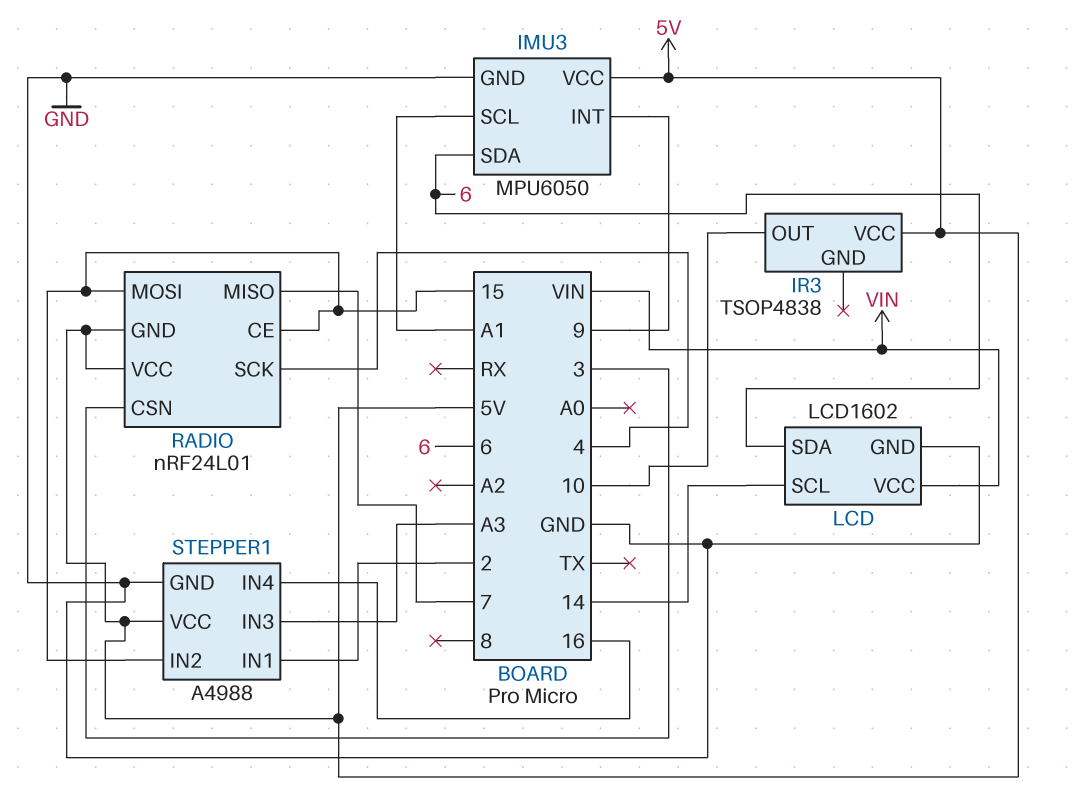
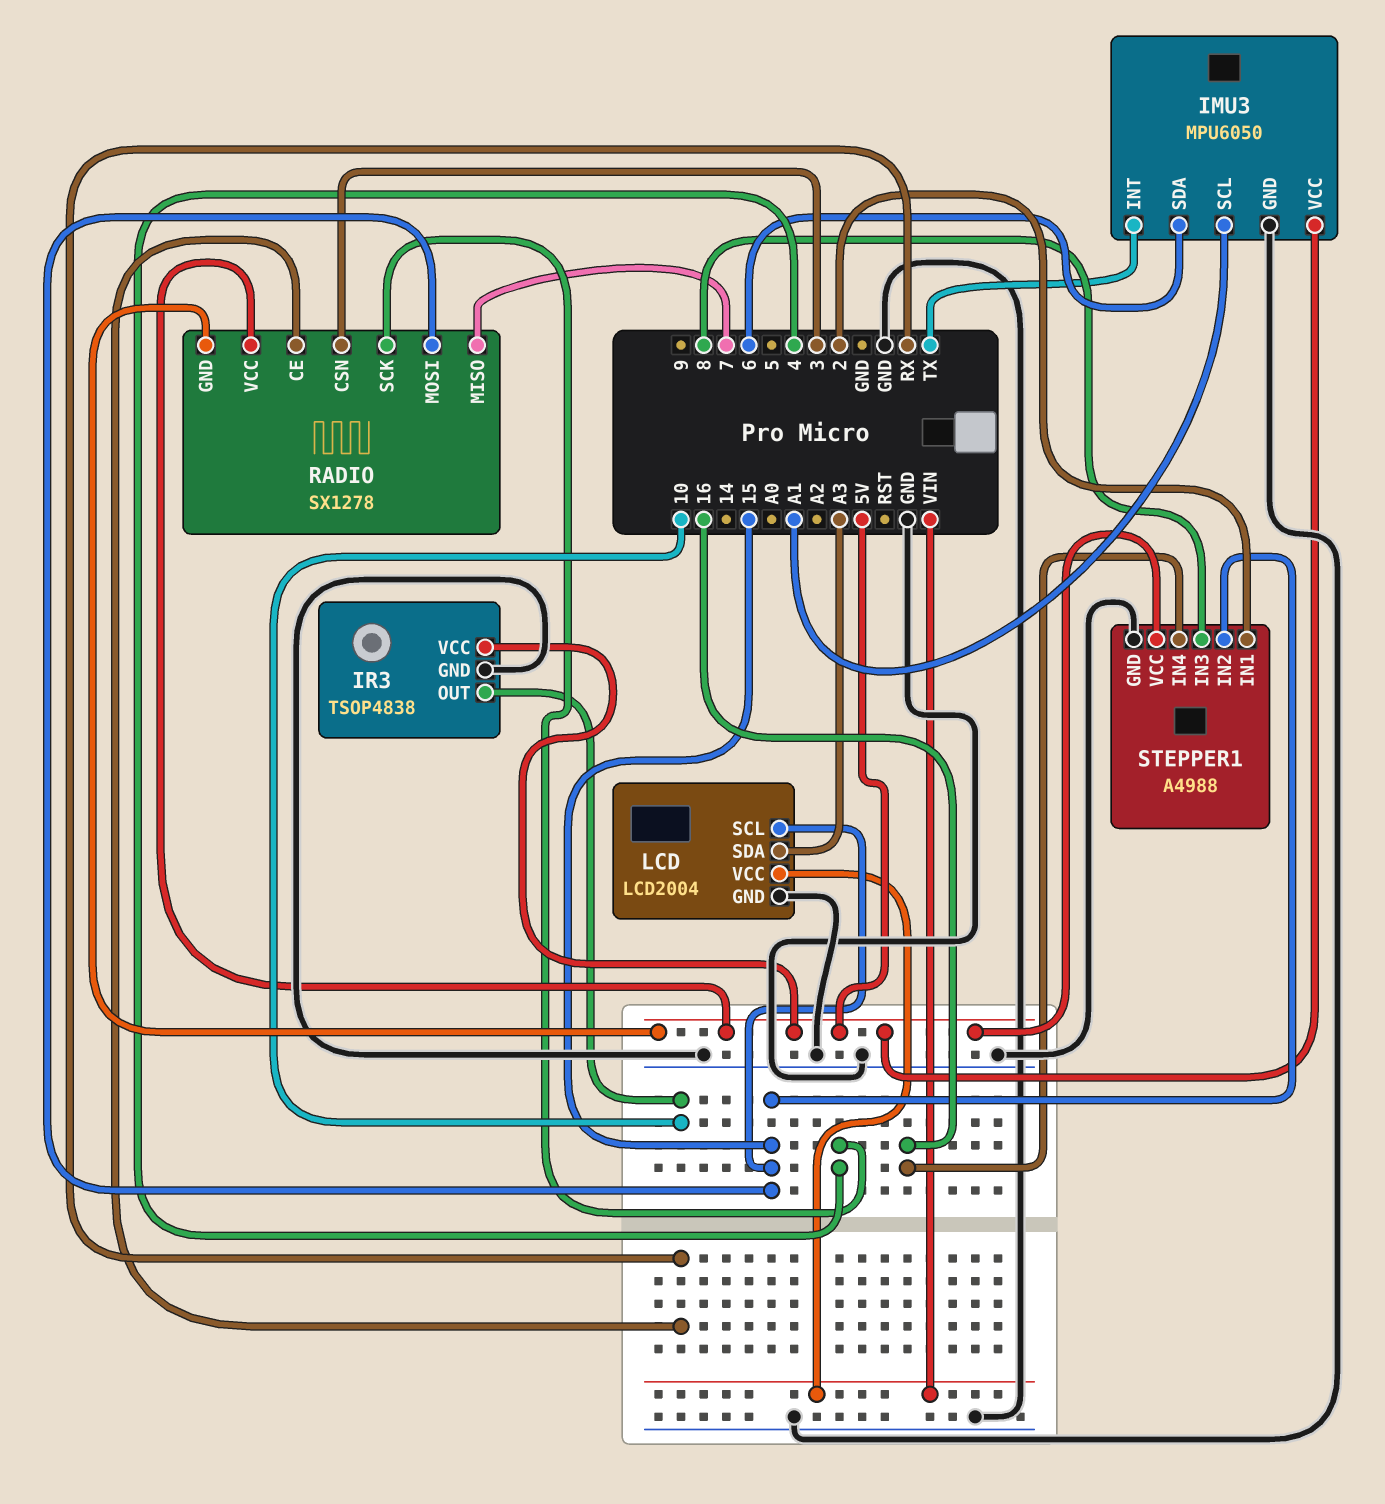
IMU3 pin INT: 9 -> TX
IR3 pin GND: none -> GND
LCD: LCD1602 -> LCD2004
LCD pin SCL: 14 -> 15
LCD pin SDA: 6 -> A3
RADIO: nRF24L01 -> SX1278
RADIO pin CE: 15 -> RX
STEPPER1 pin IN3: A3 -> 8

